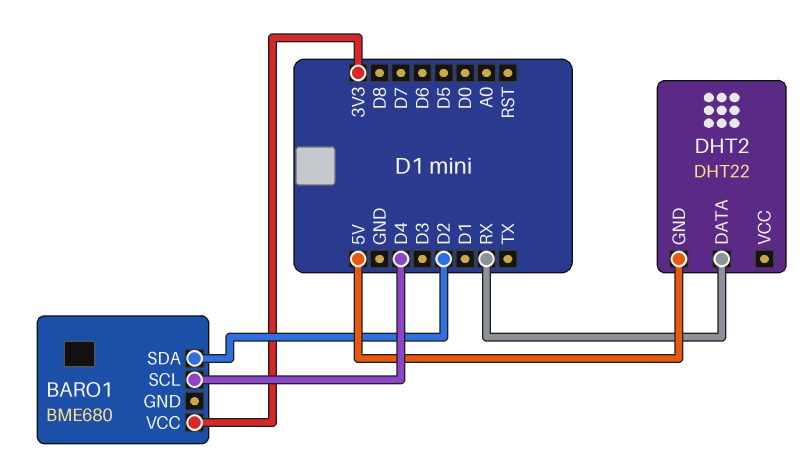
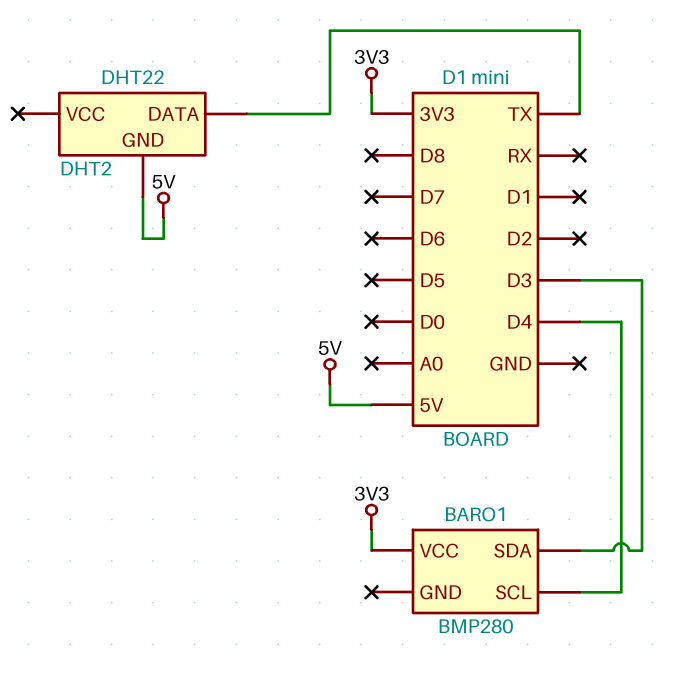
BARO1: BME680 -> BMP280
BARO1 pin SDA: D2 -> D3
DHT2 pin DATA: RX -> TX

